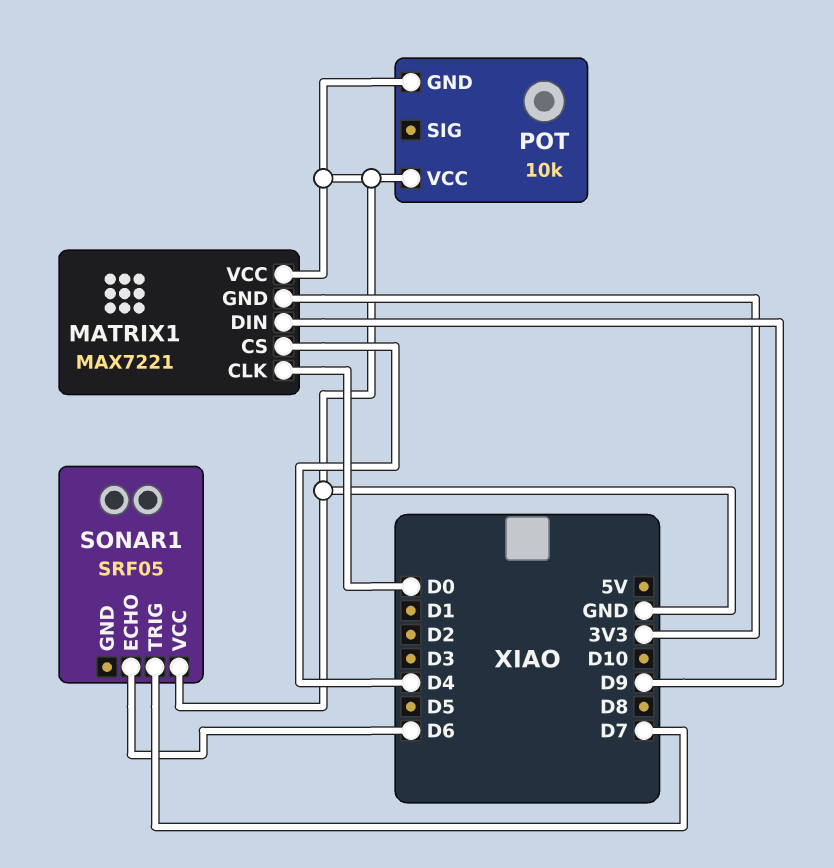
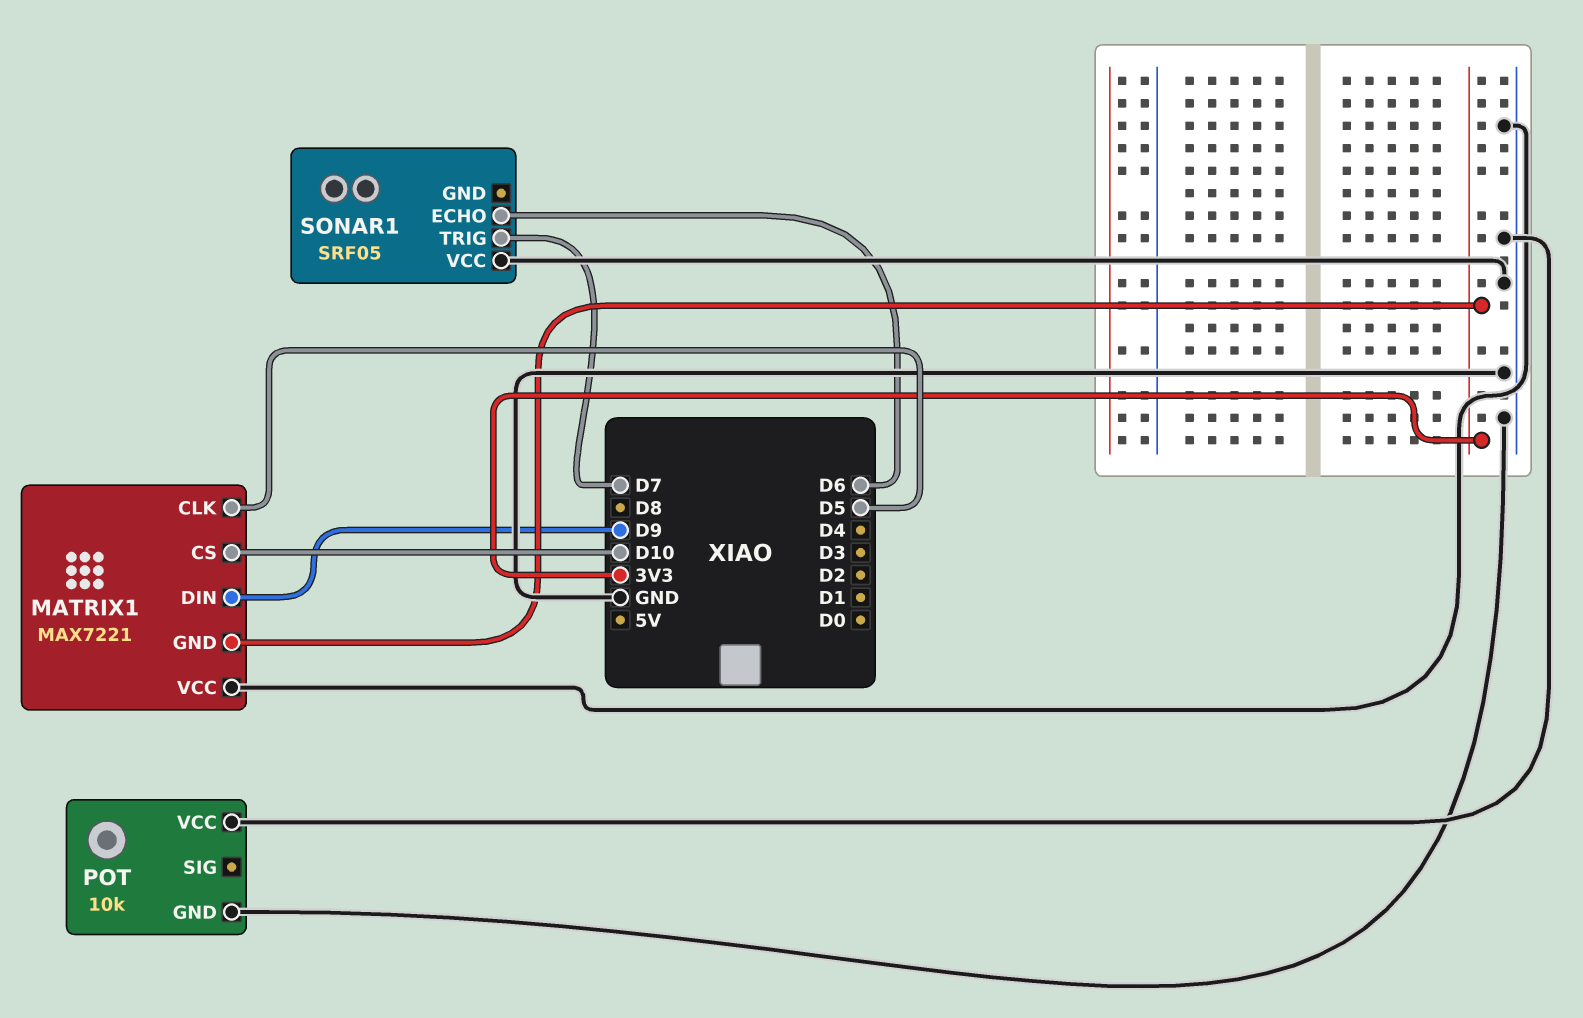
MATRIX1 pin CLK: D0 -> D5
MATRIX1 pin CS: D4 -> D10

